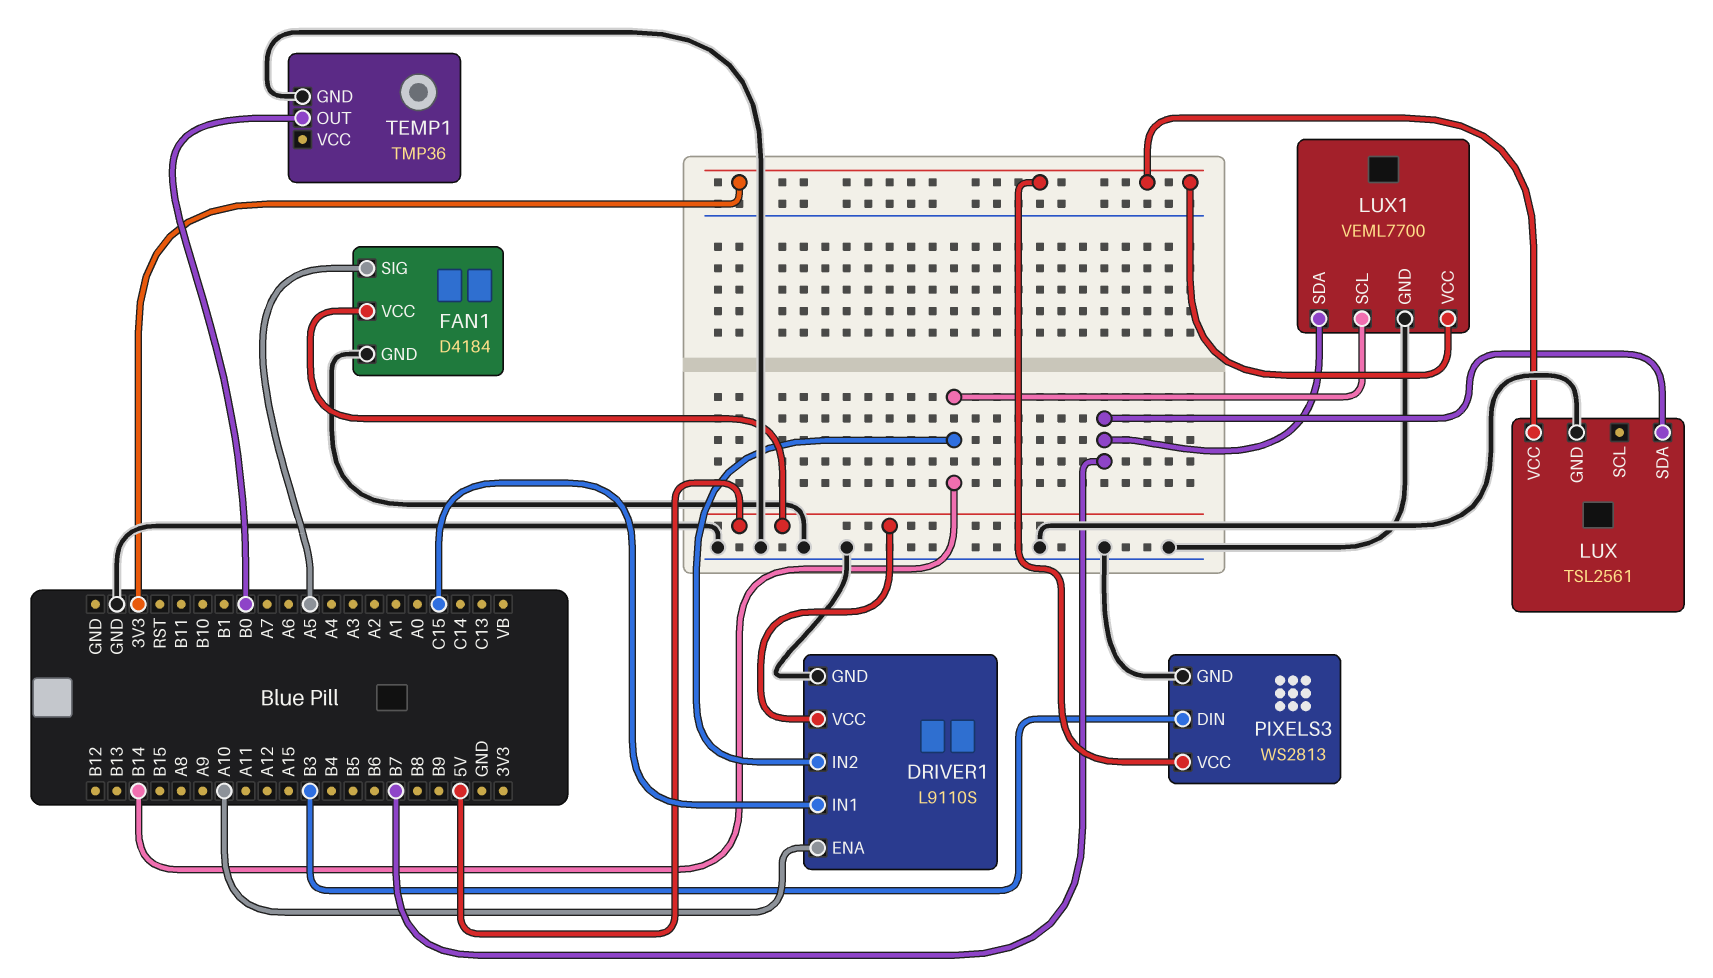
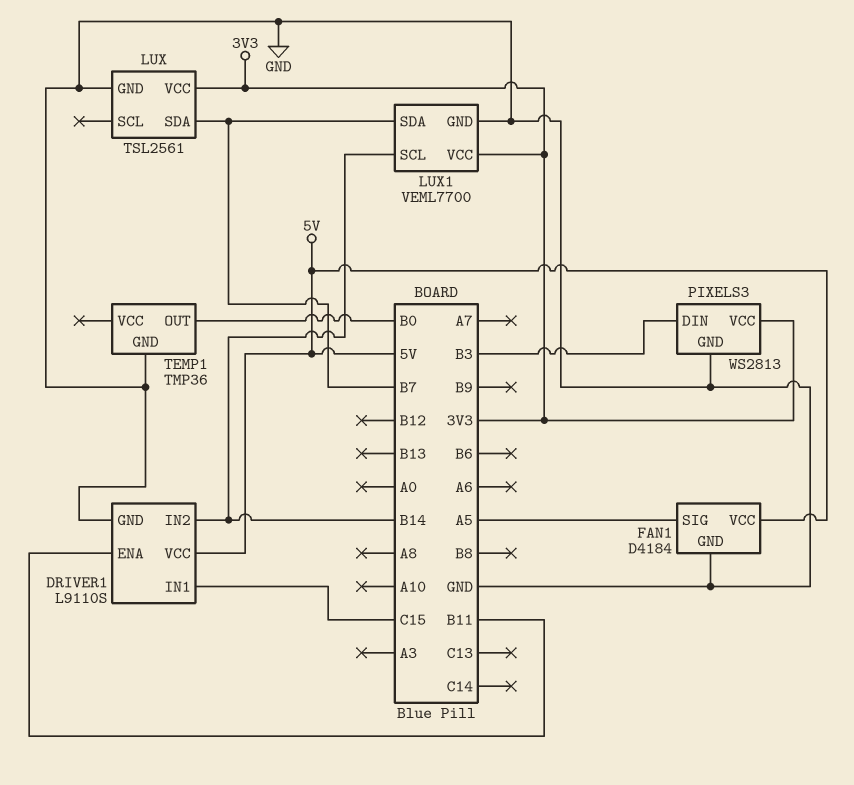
DRIVER1 pin ENA: A10 -> B11

